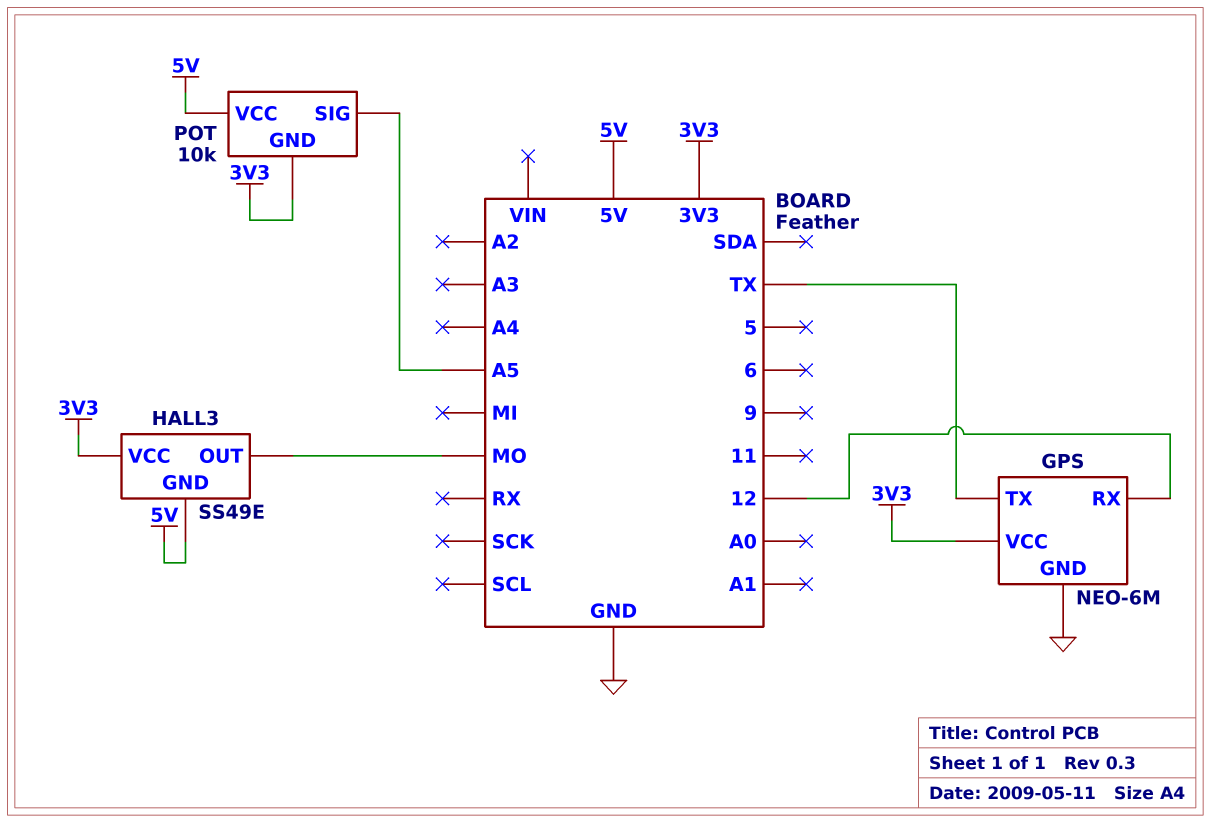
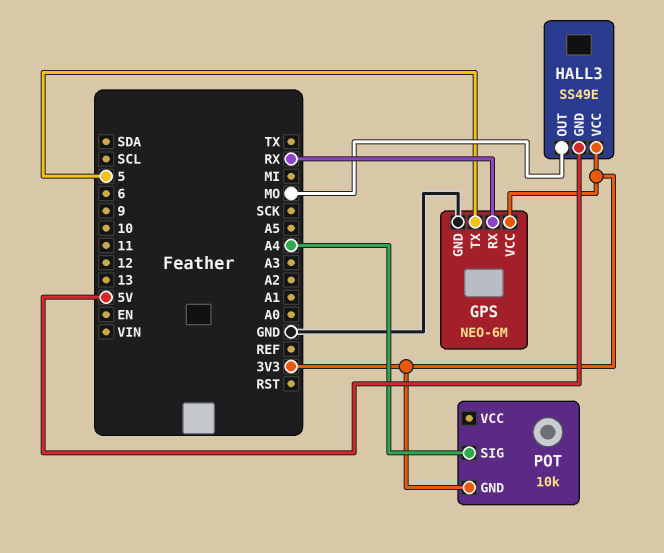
GPS pin RX: 12 -> RX
GPS pin TX: TX -> 5
POT pin SIG: A5 -> A4
POT pin VCC: 5V -> none

